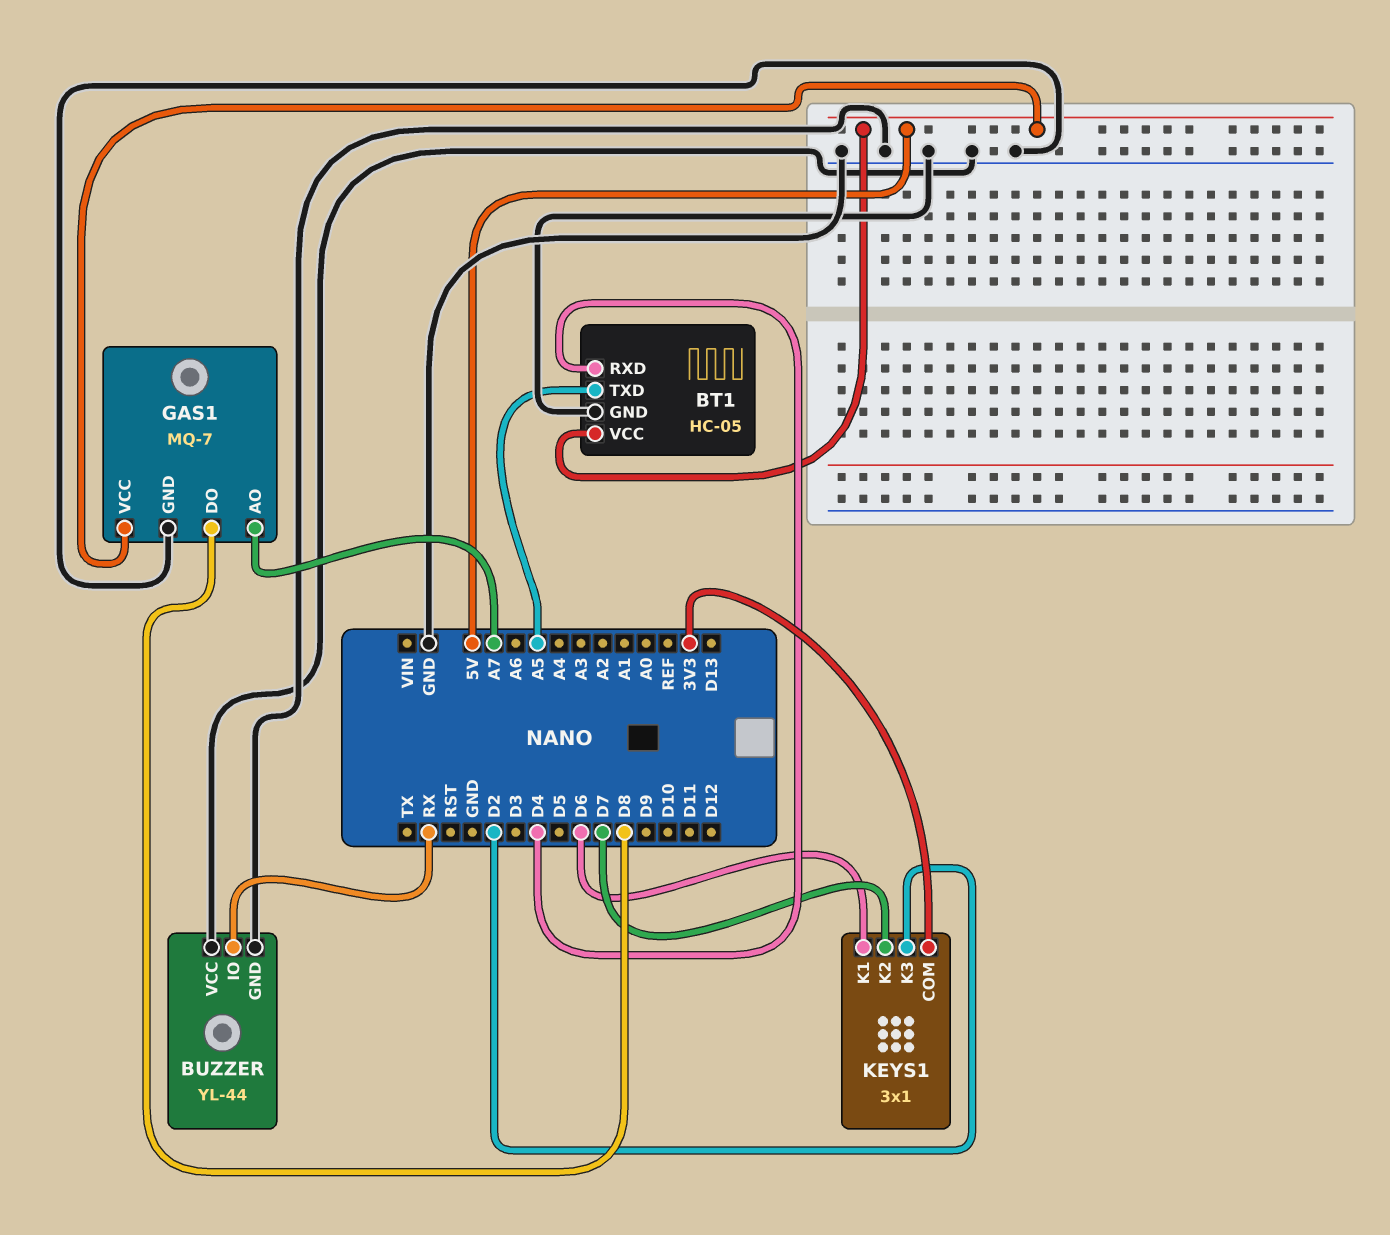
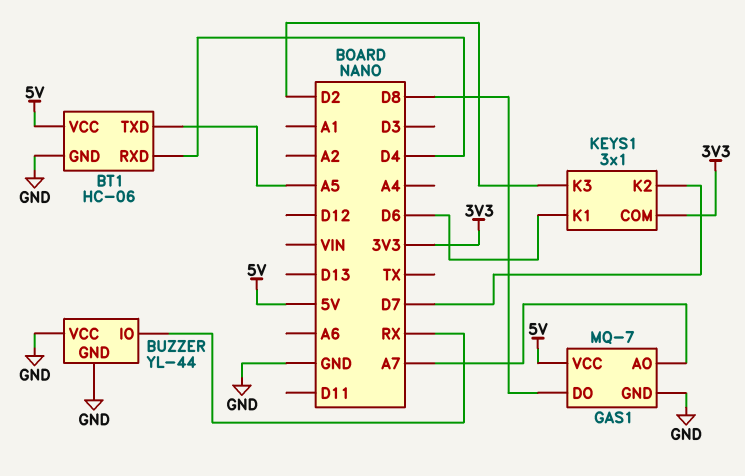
BT1: HC-05 -> HC-06

